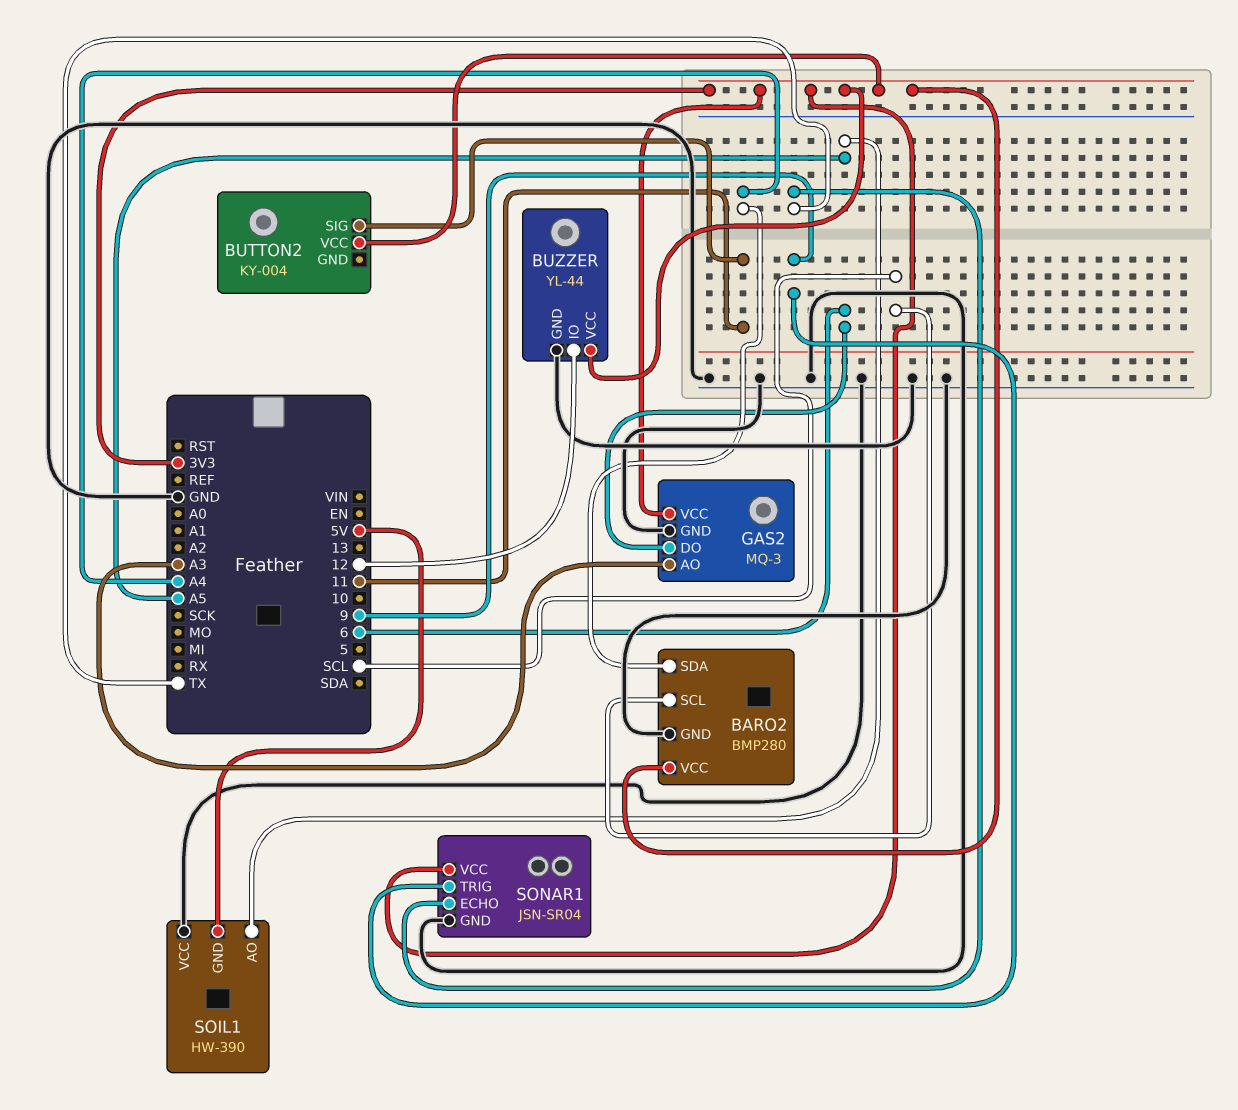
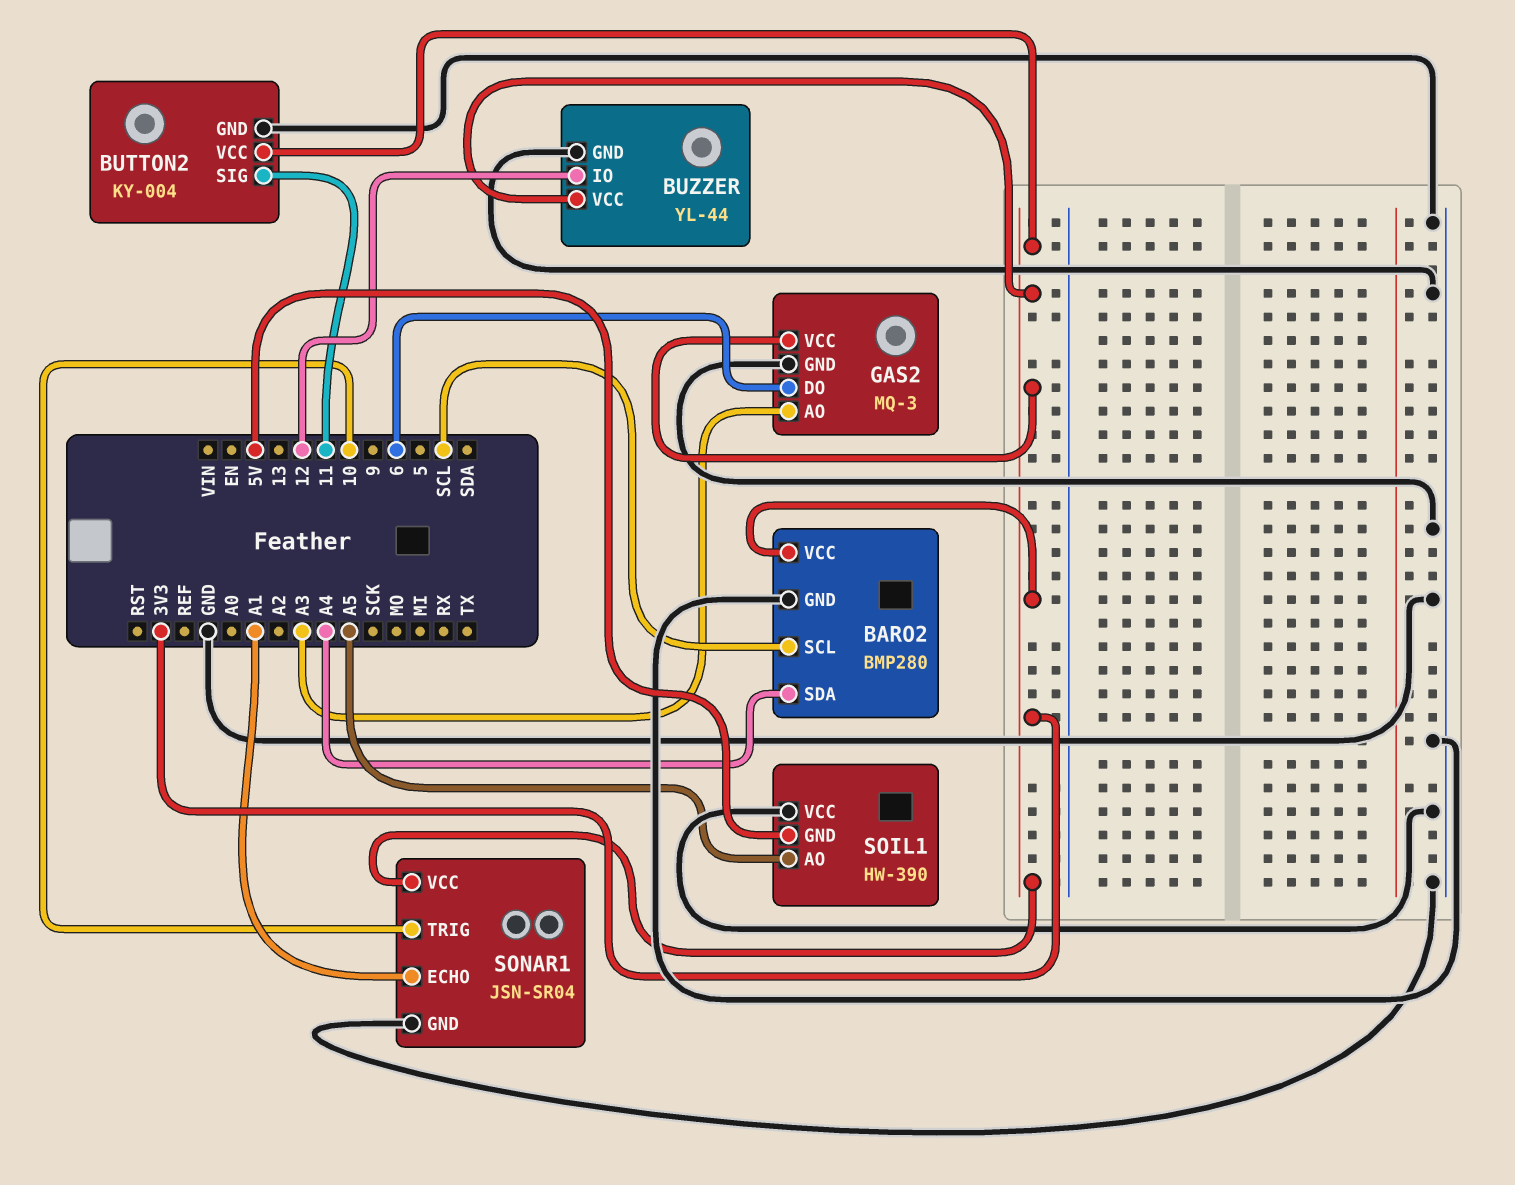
BUTTON2 pin GND: none -> GND
SONAR1 pin ECHO: TX -> A1
SONAR1 pin TRIG: 9 -> 10

